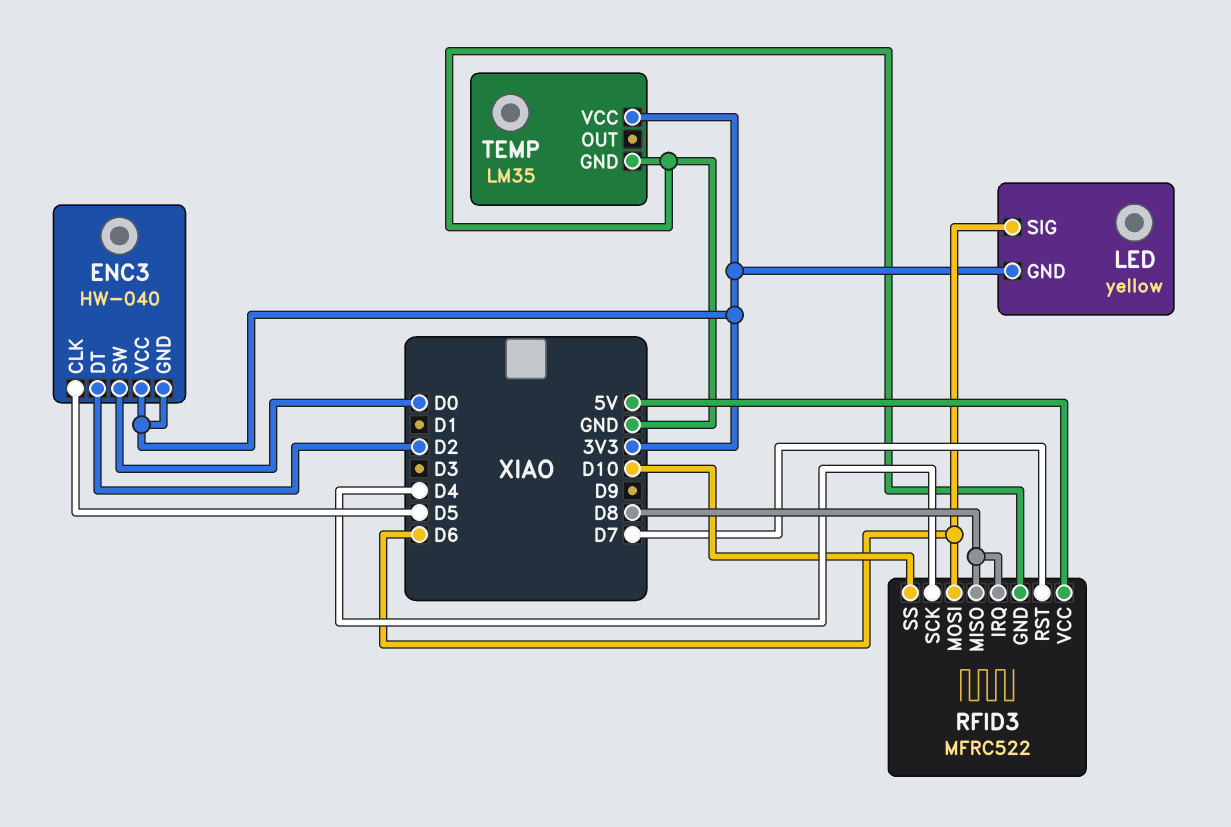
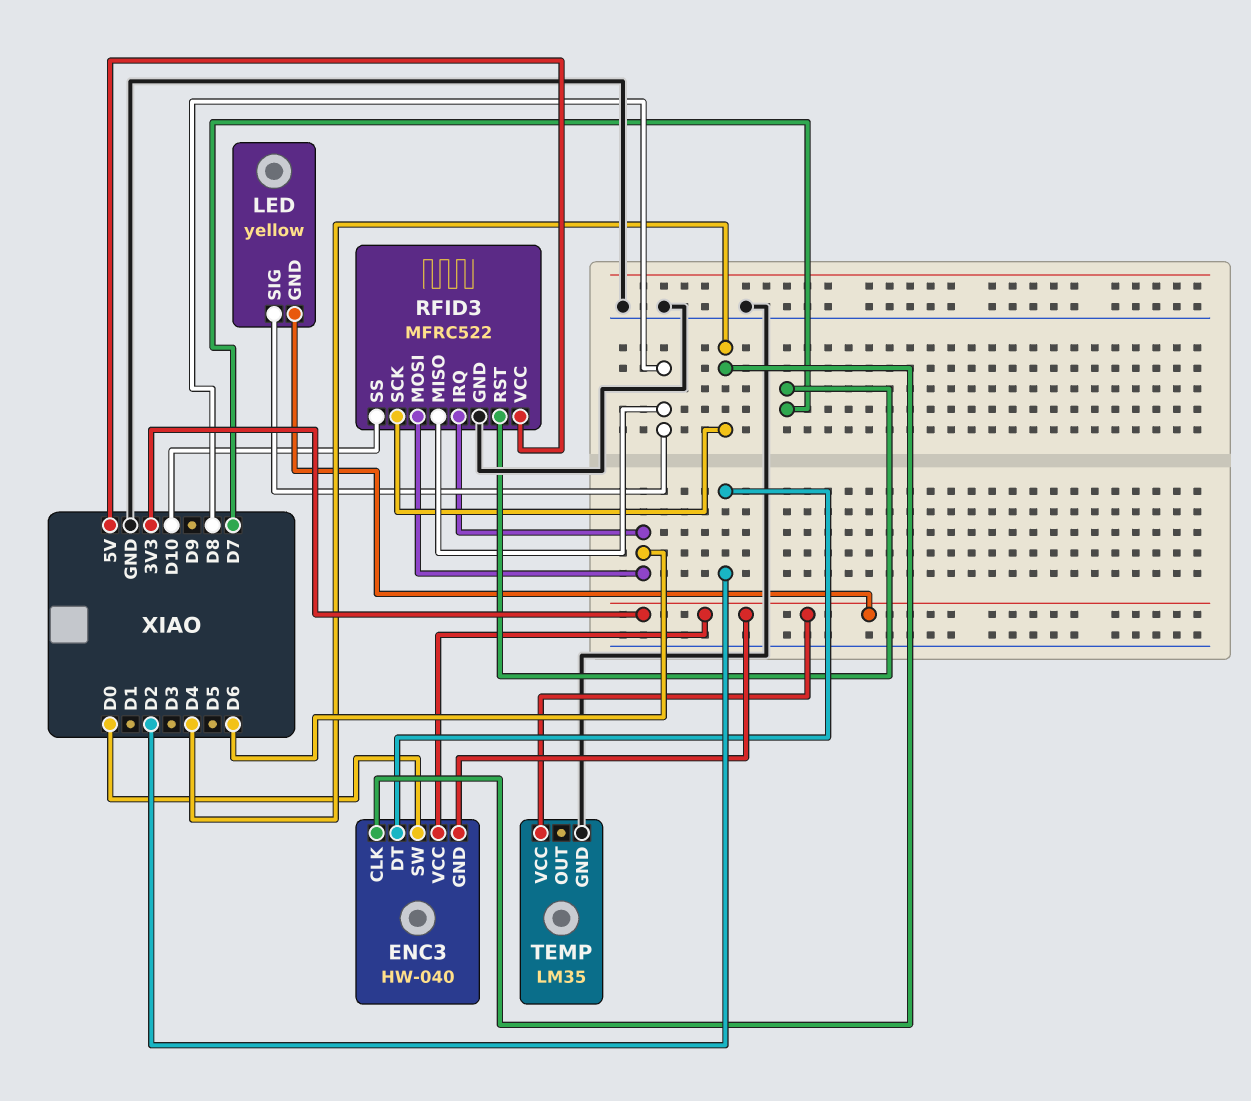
ENC3 pin CLK: D5 -> D4
LED pin SIG: D6 -> D8
RFID3 pin IRQ: D8 -> D6

